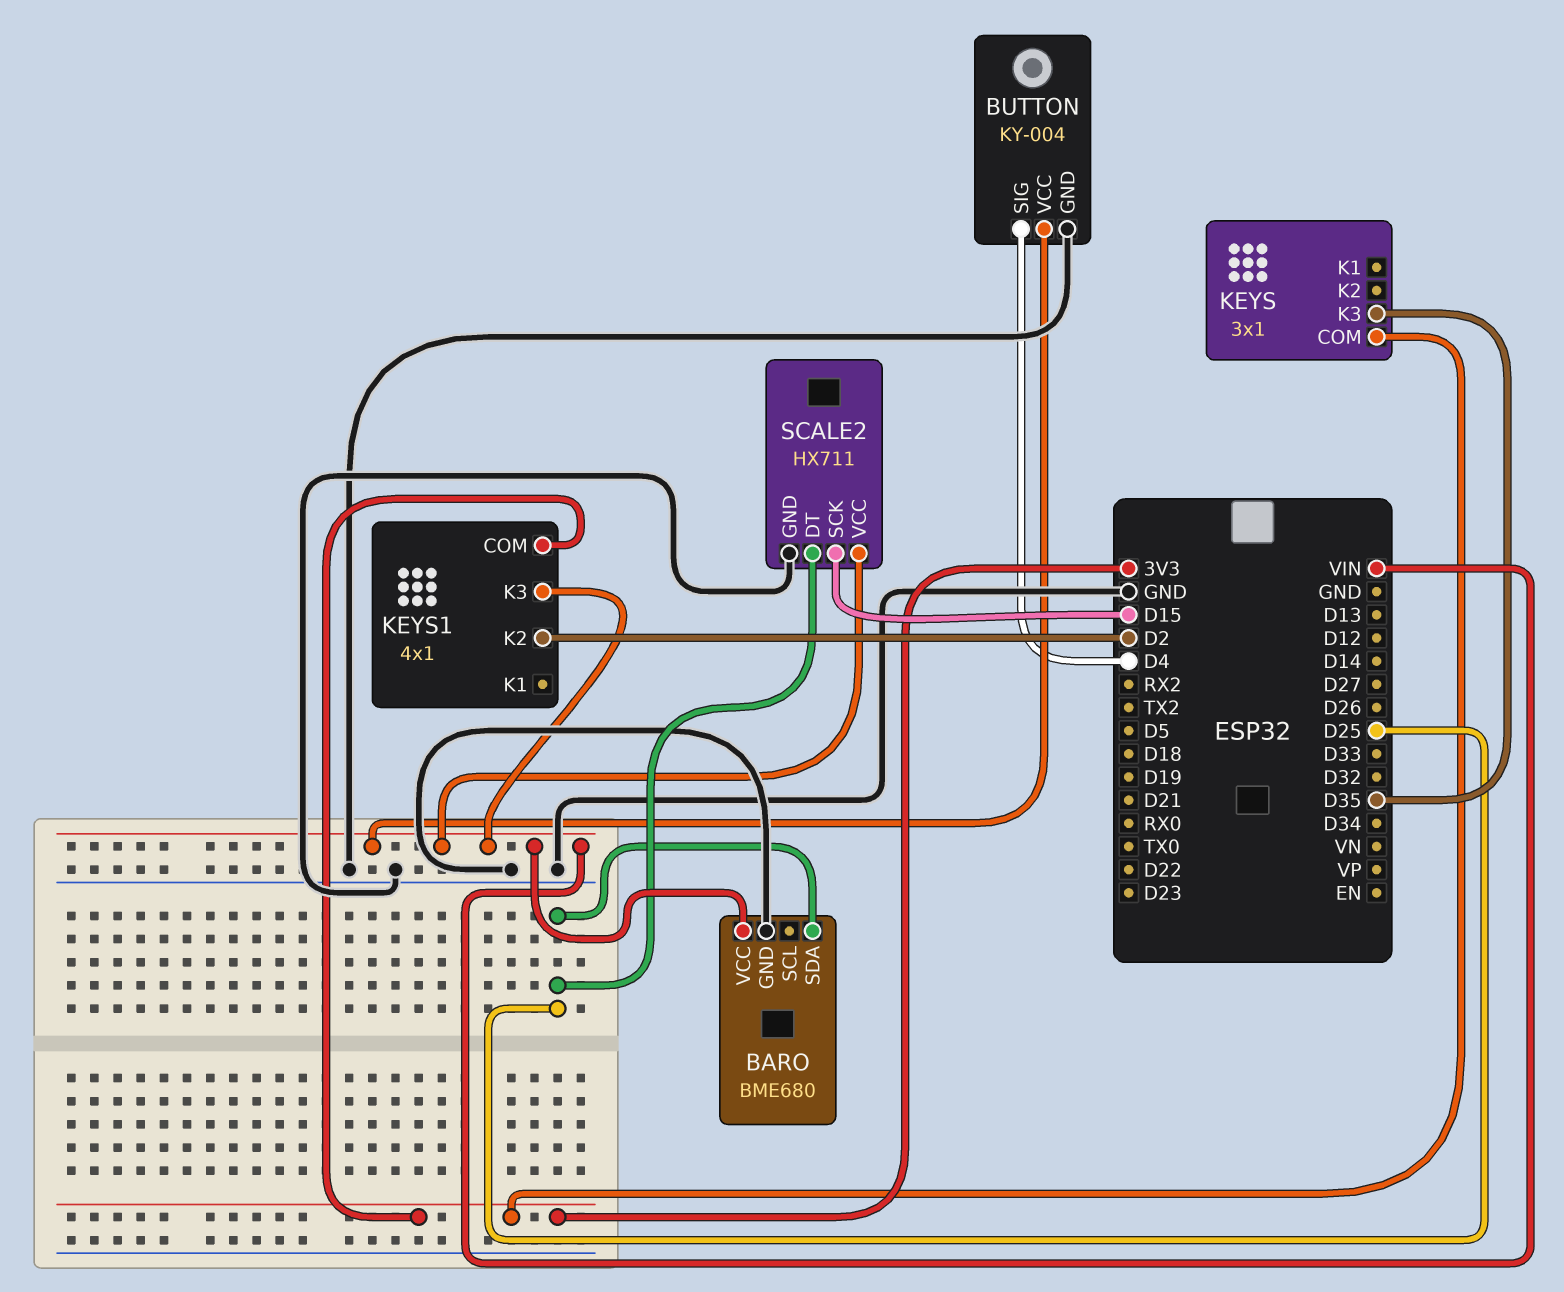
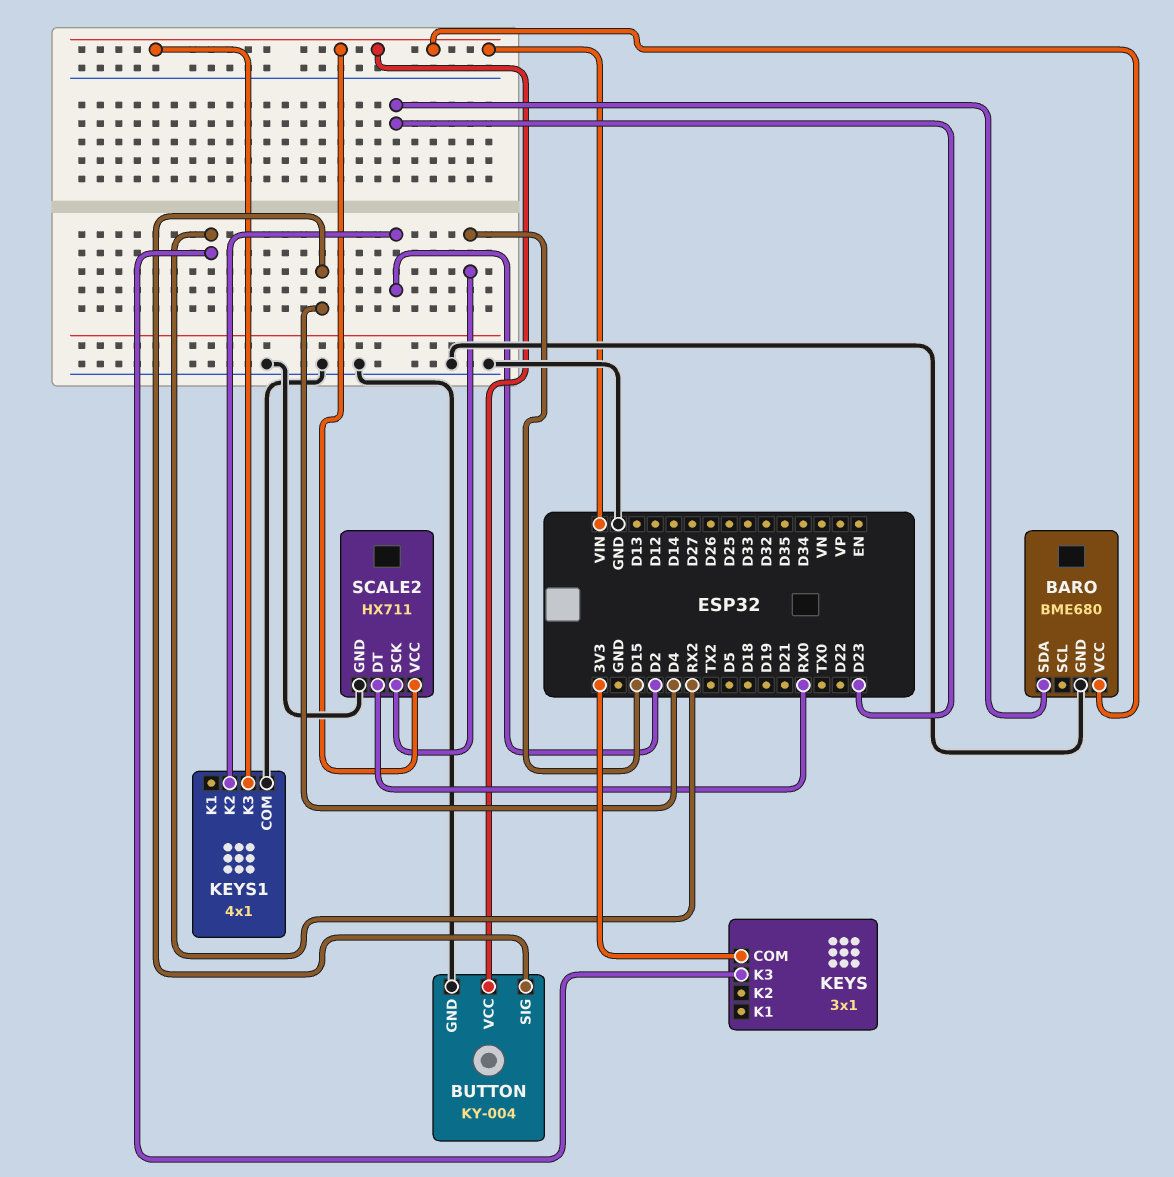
BARO pin SDA: D25 -> D23
KEYS pin K3: D35 -> RX2
KEYS1 pin COM: 3V3 -> GND
SCALE2 pin DT: D25 -> RX0

